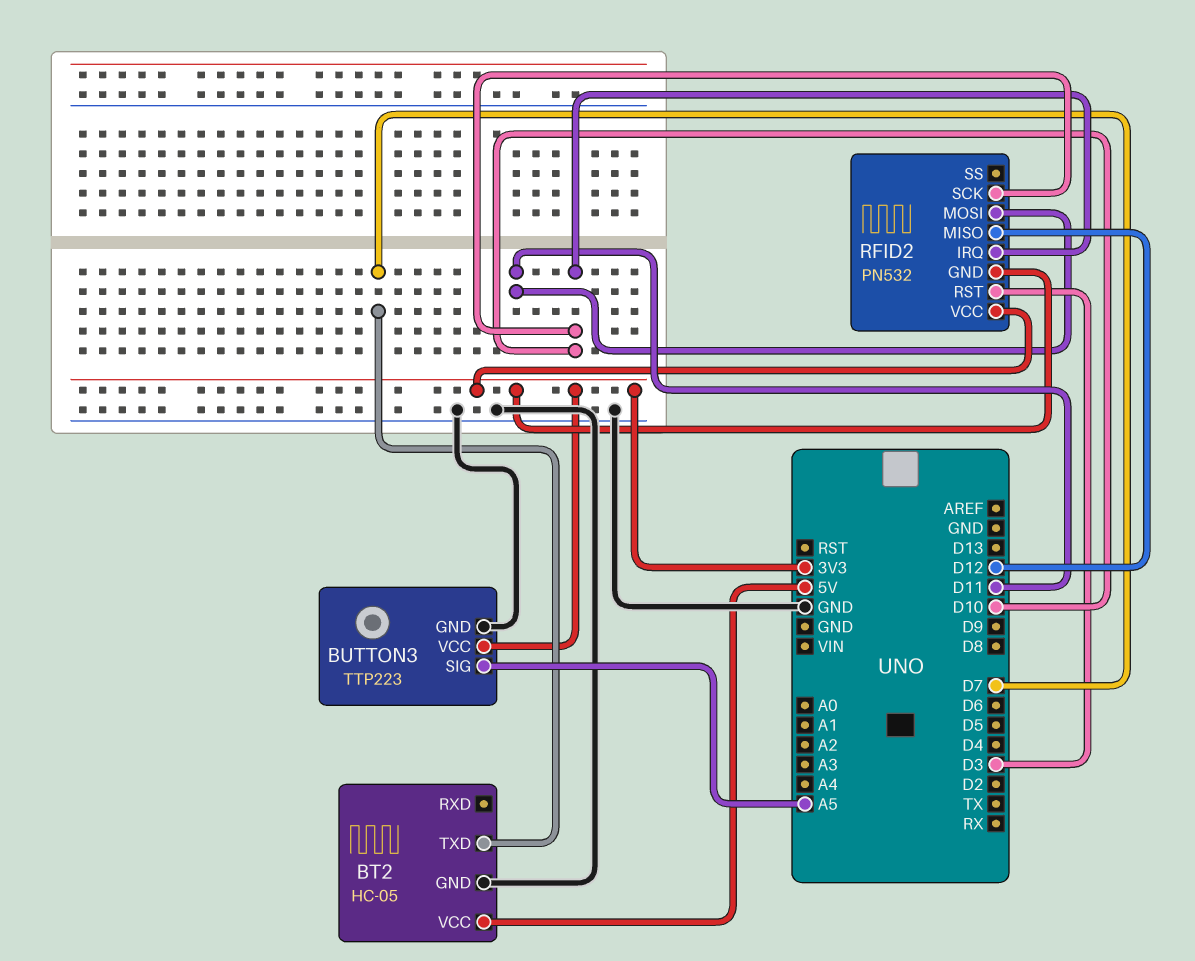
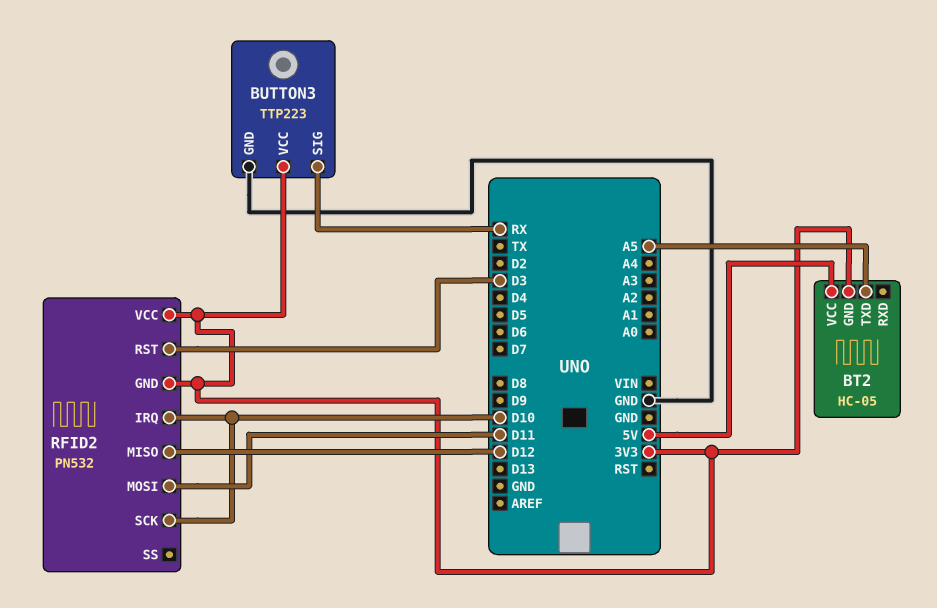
BT2 pin GND: GND -> 3V3
BT2 pin TXD: D7 -> A5
BUTTON3 pin SIG: A5 -> RX

